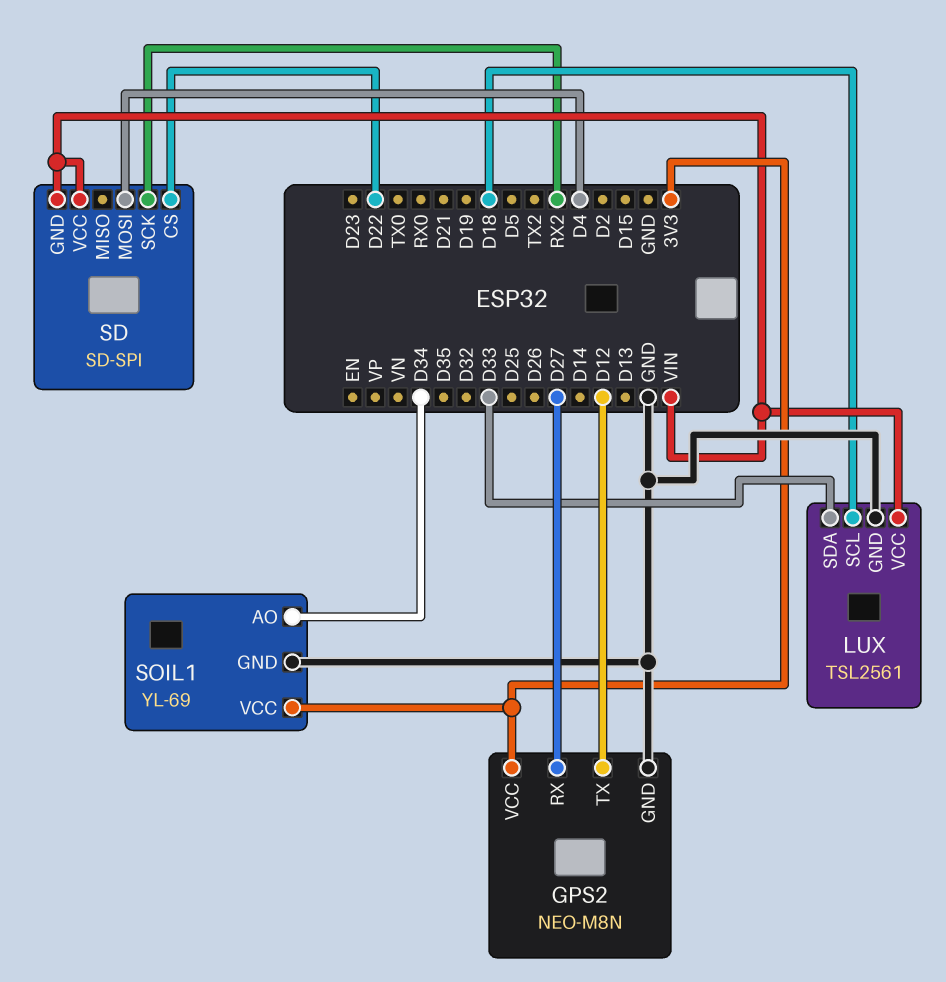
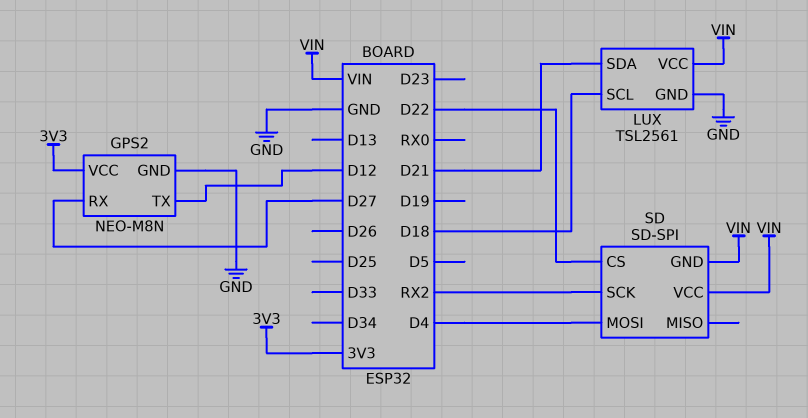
LUX pin SDA: D33 -> D21
SOIL1: YL-69 -> none
SOIL1 pin AO: D34 -> none
SOIL1 pin GND: GND -> none
SOIL1 pin VCC: 3V3 -> none

